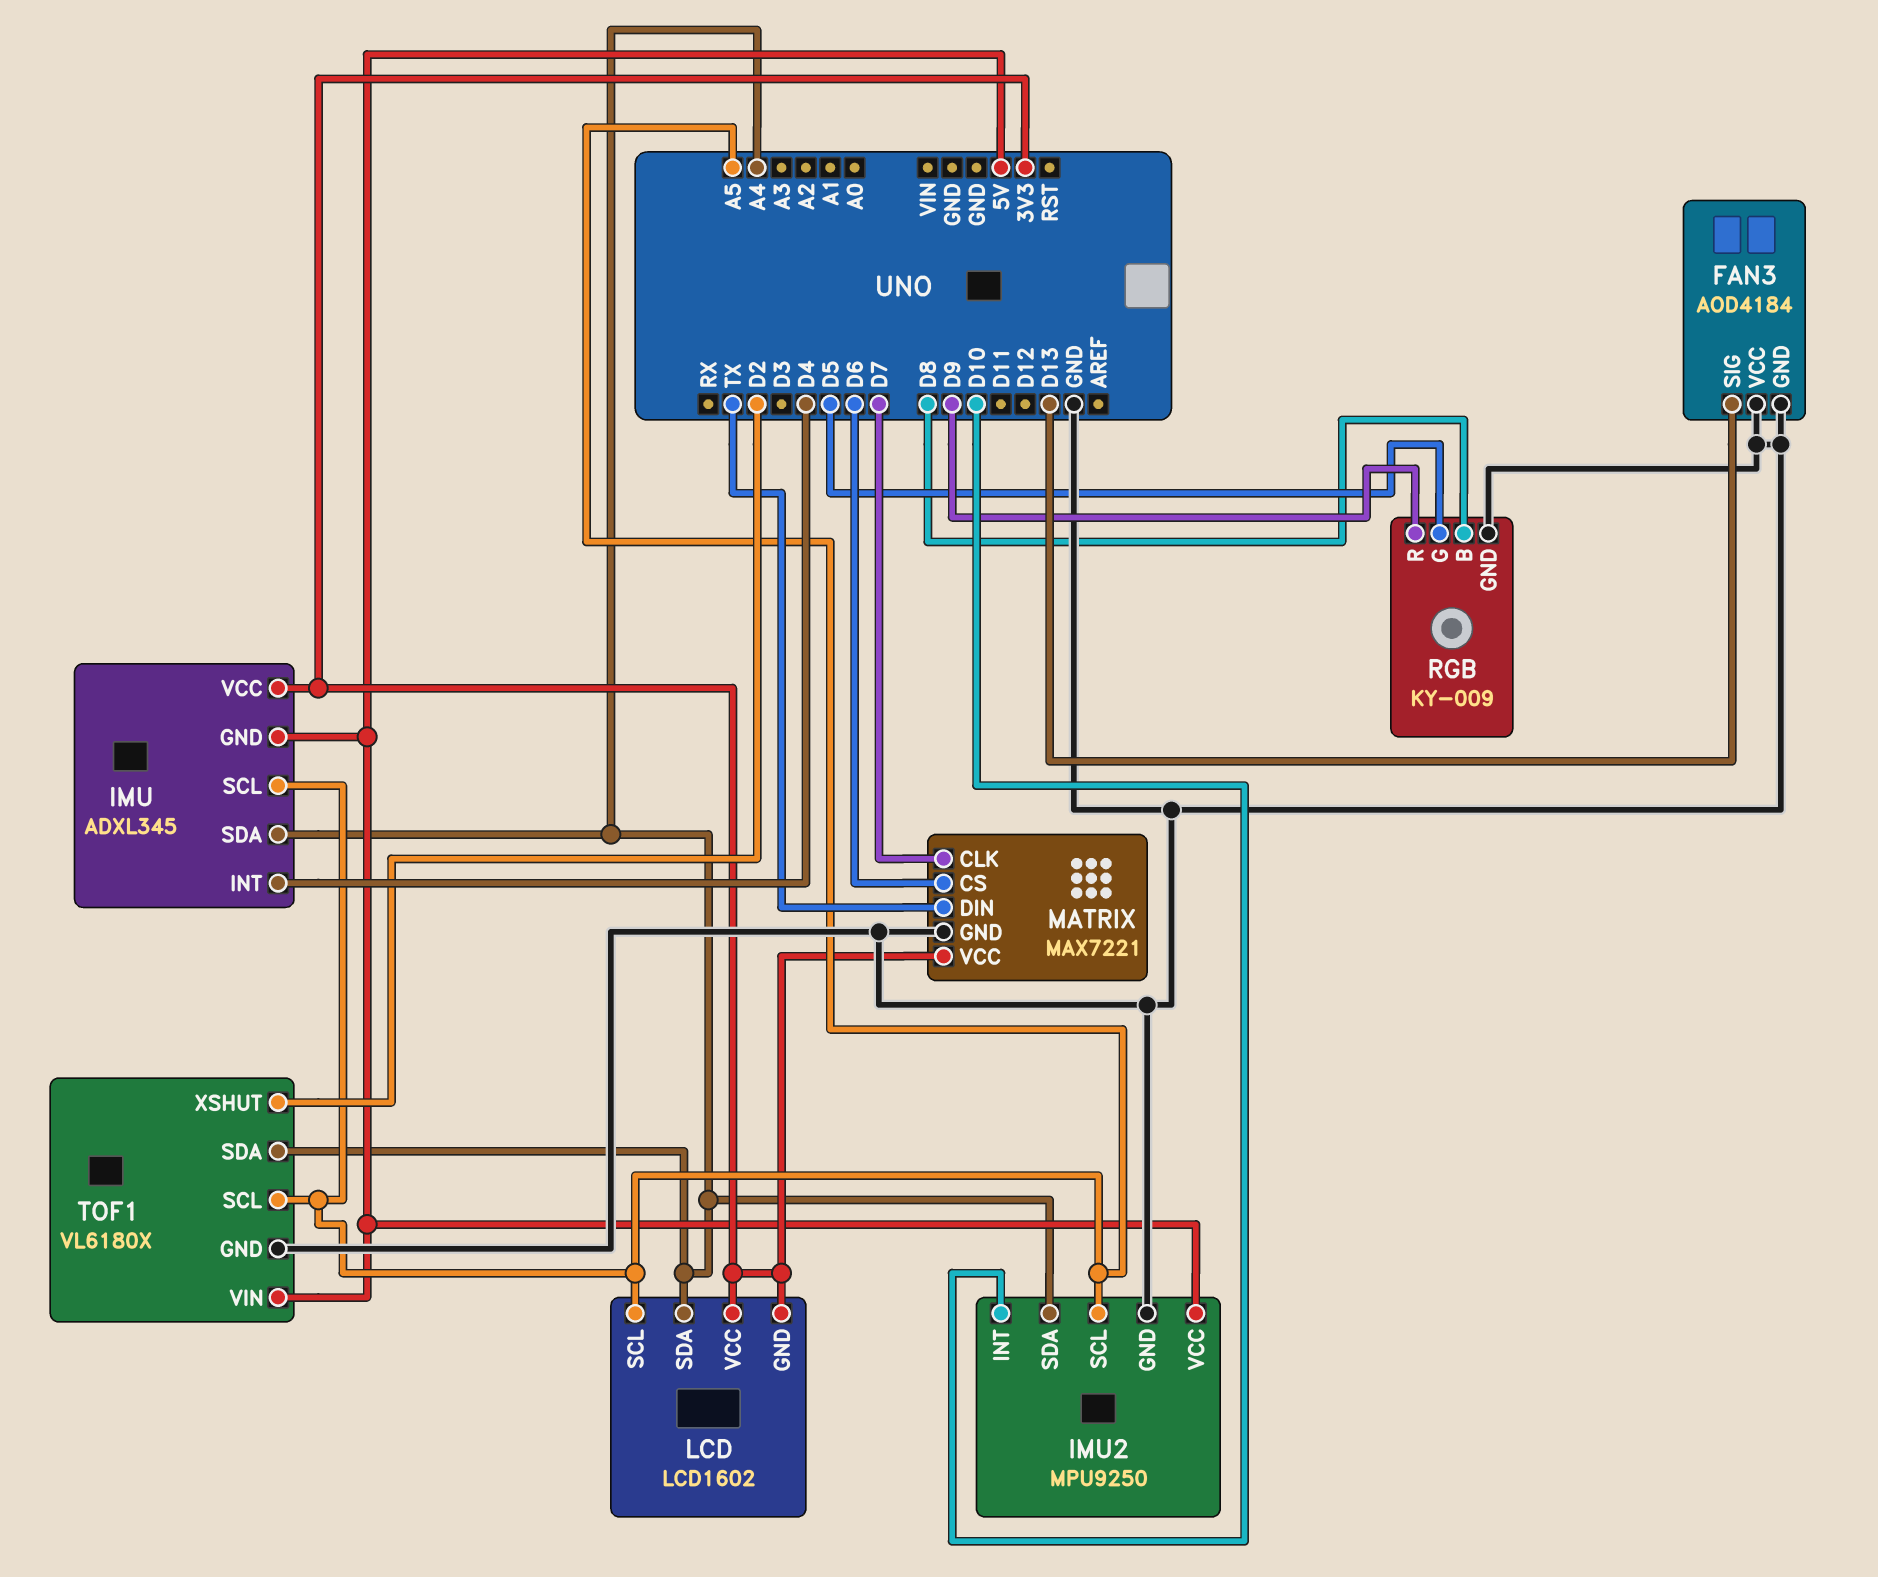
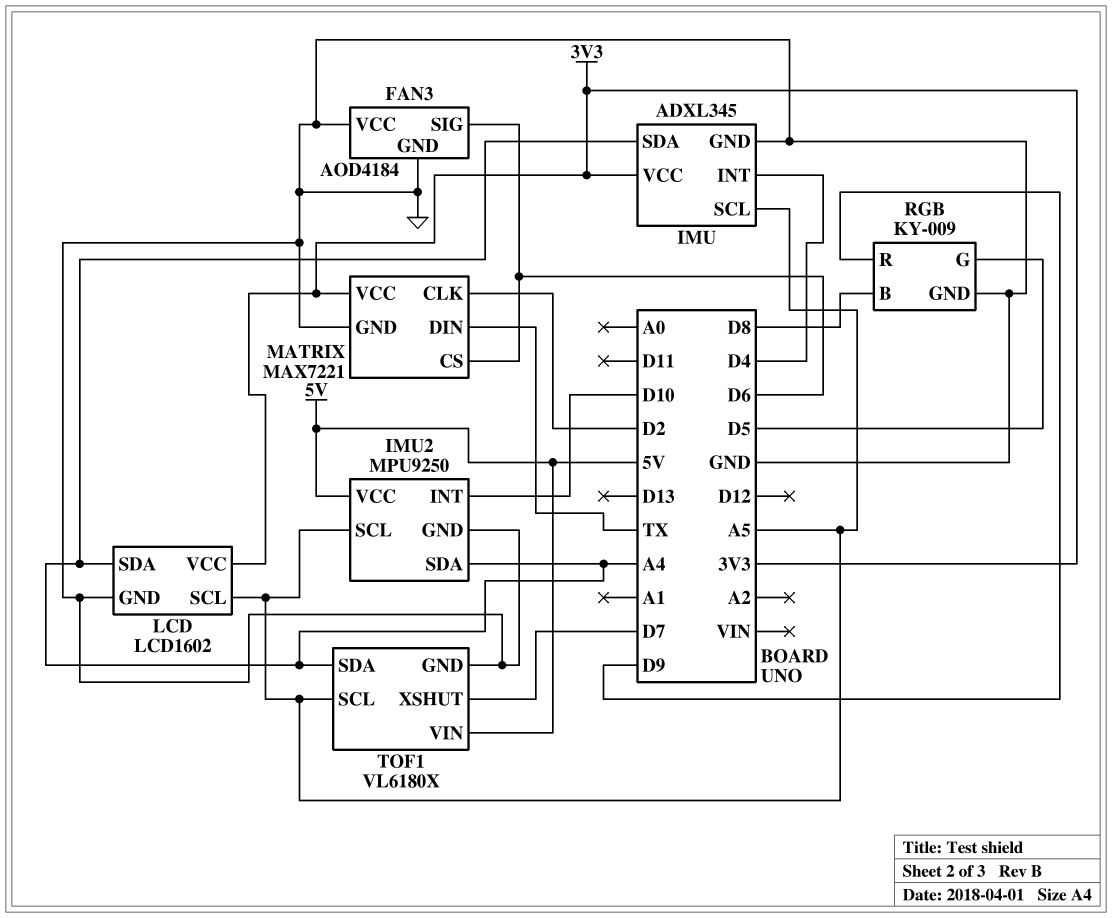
FAN3 pin SIG: D13 -> D6
IMU pin GND: 5V -> GND
LCD pin GND: 3V3 -> GND
MATRIX pin CLK: D7 -> D2
TOF1 pin XSHUT: D2 -> D7

